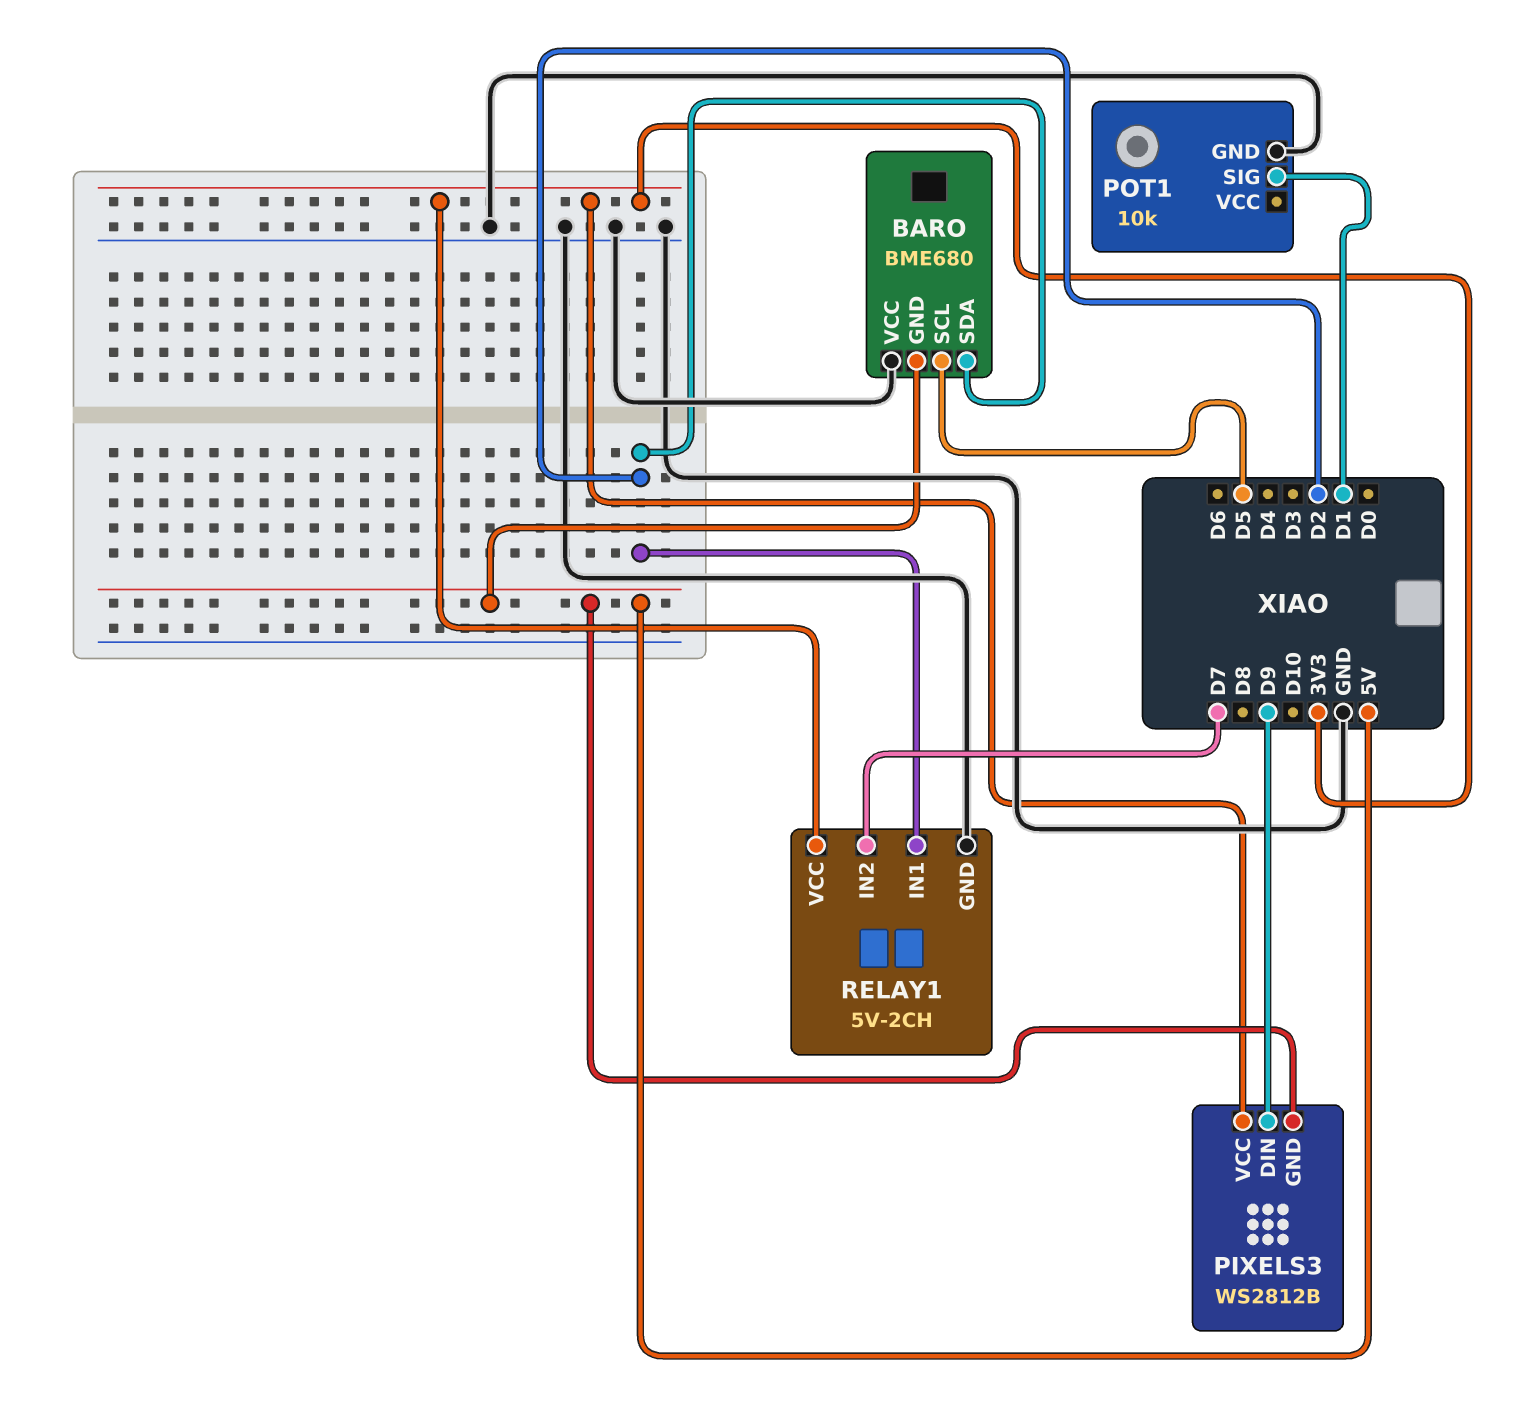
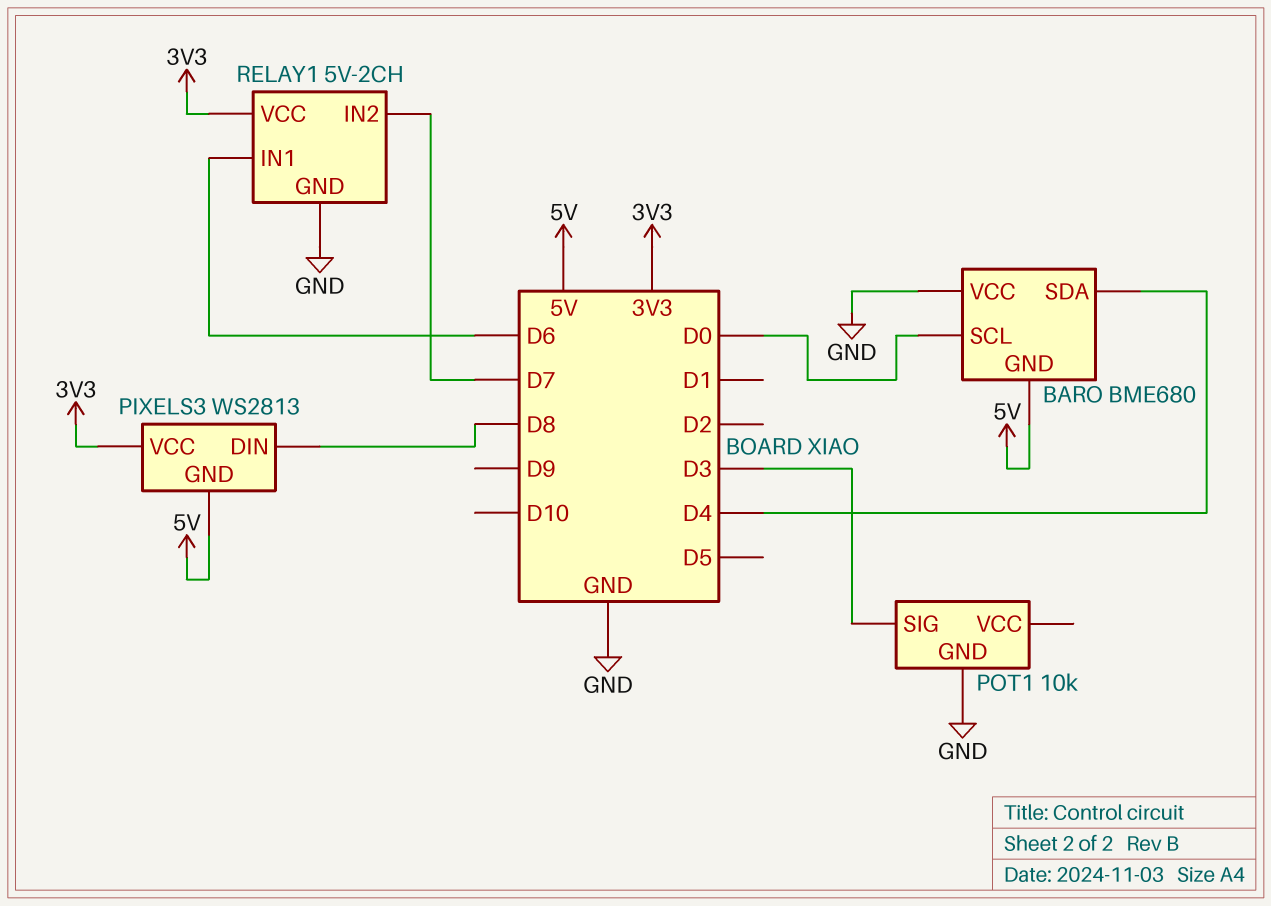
BARO pin SCL: D5 -> D0
BARO pin SDA: D2 -> D4
PIXELS3: WS2812B -> WS2813
PIXELS3 pin DIN: D9 -> D8
POT1 pin SIG: D1 -> D3
RELAY1 pin IN1: D2 -> D6

